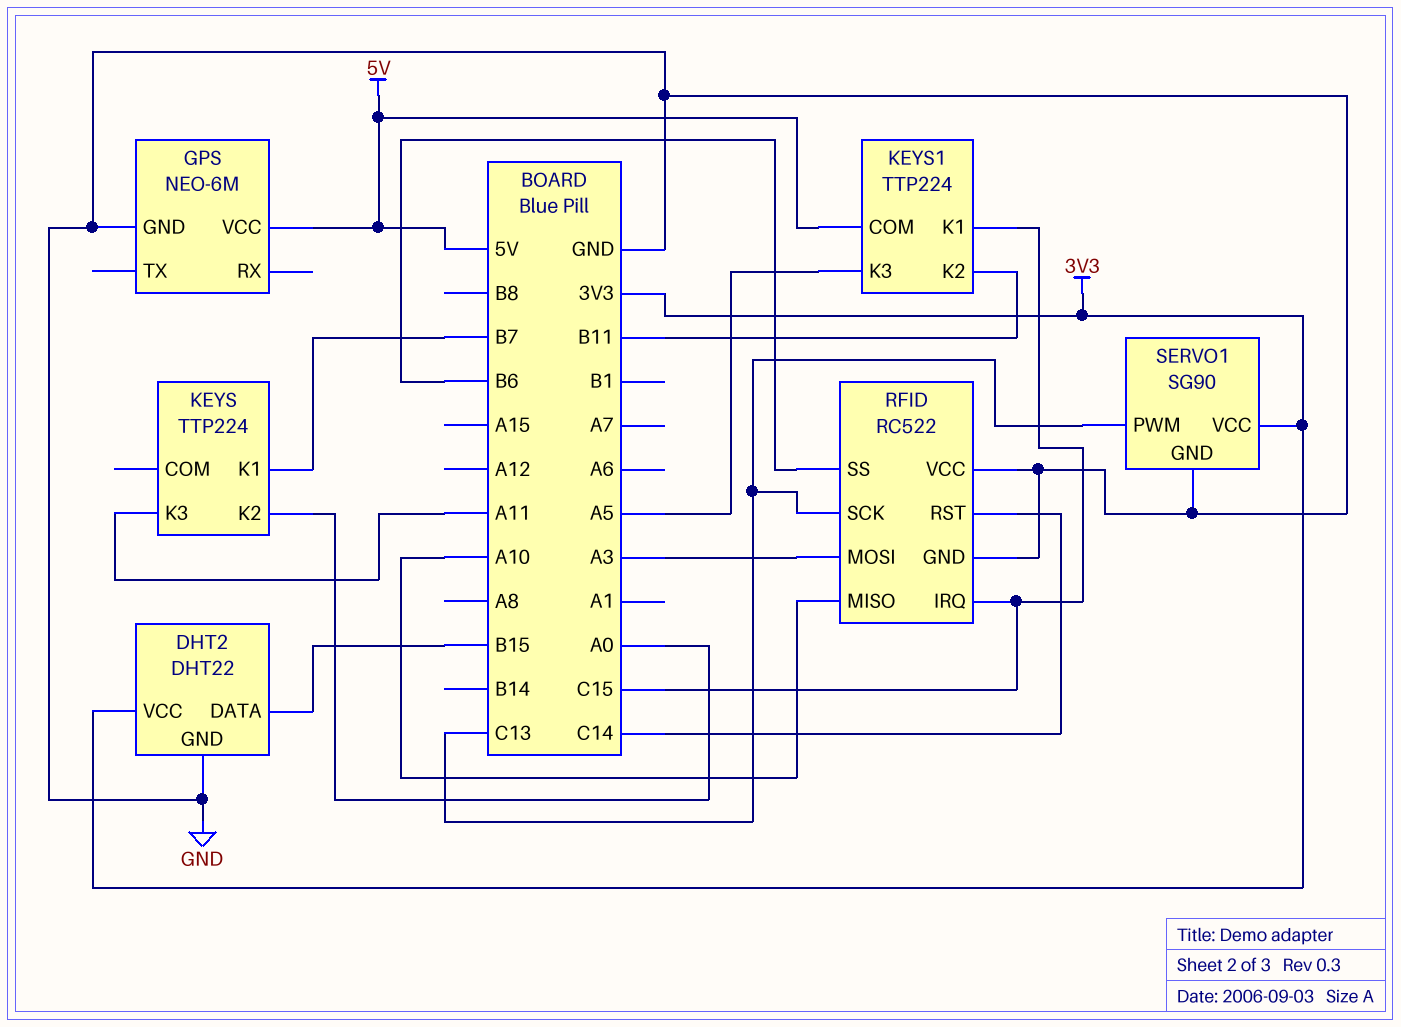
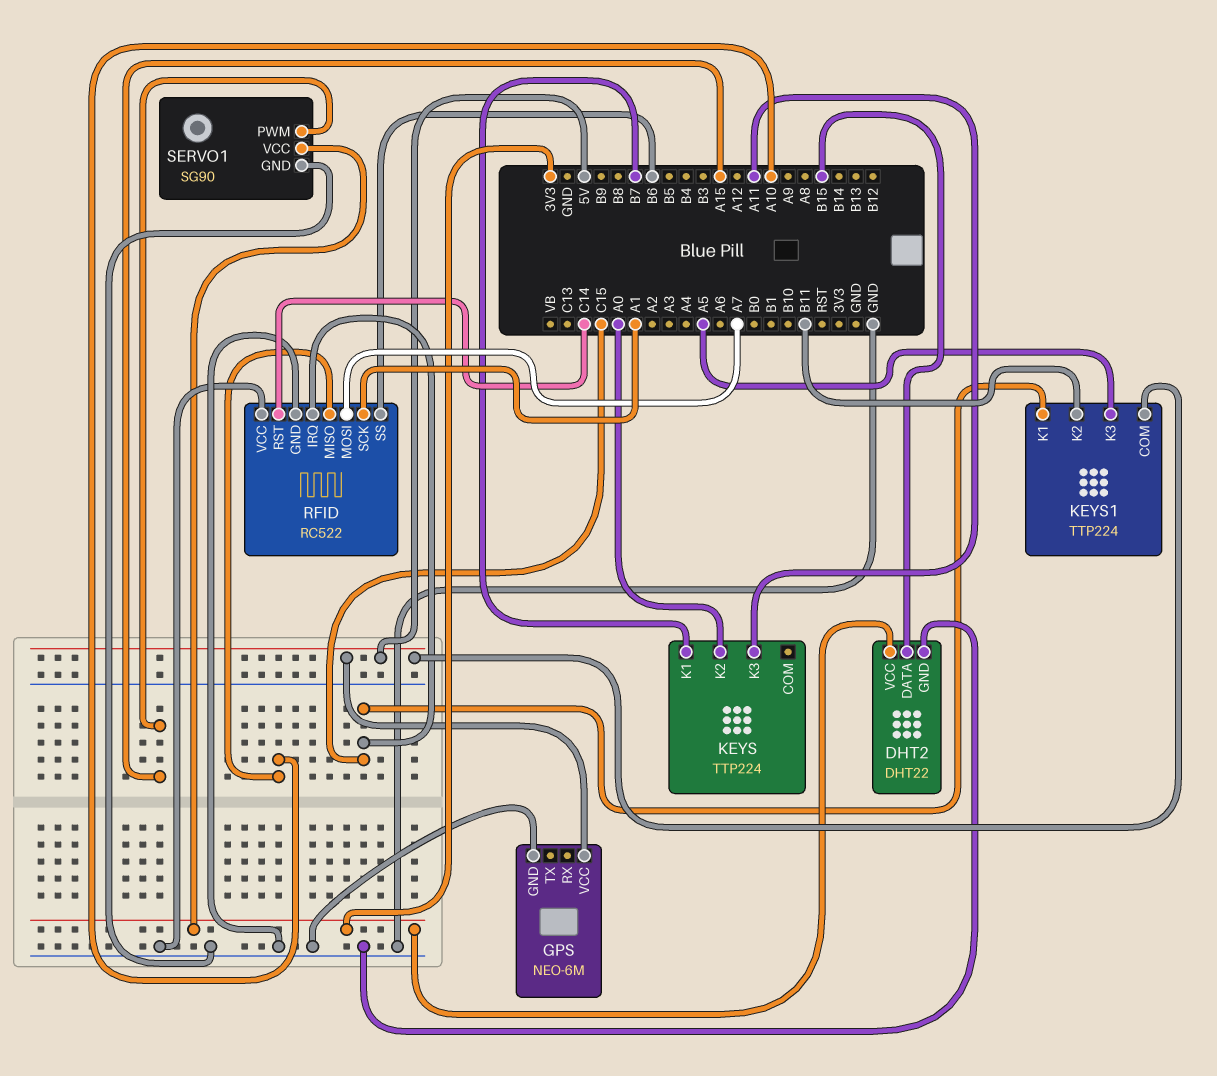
RFID pin MOSI: A3 -> A7
RFID pin SCK: C13 -> A1
SERVO1 pin PWM: C13 -> A15

